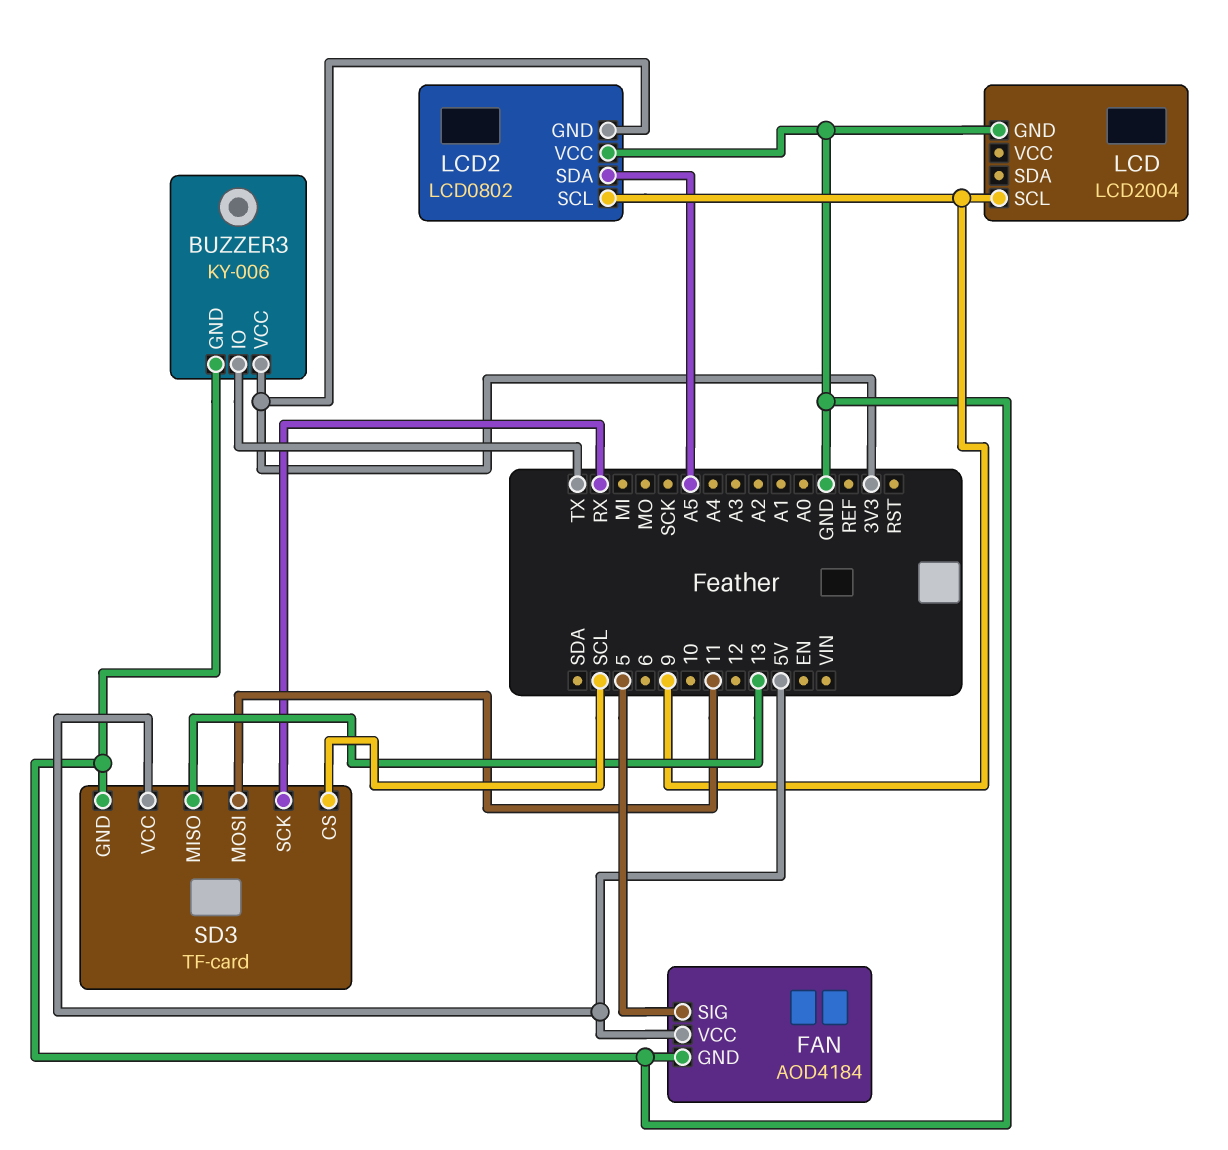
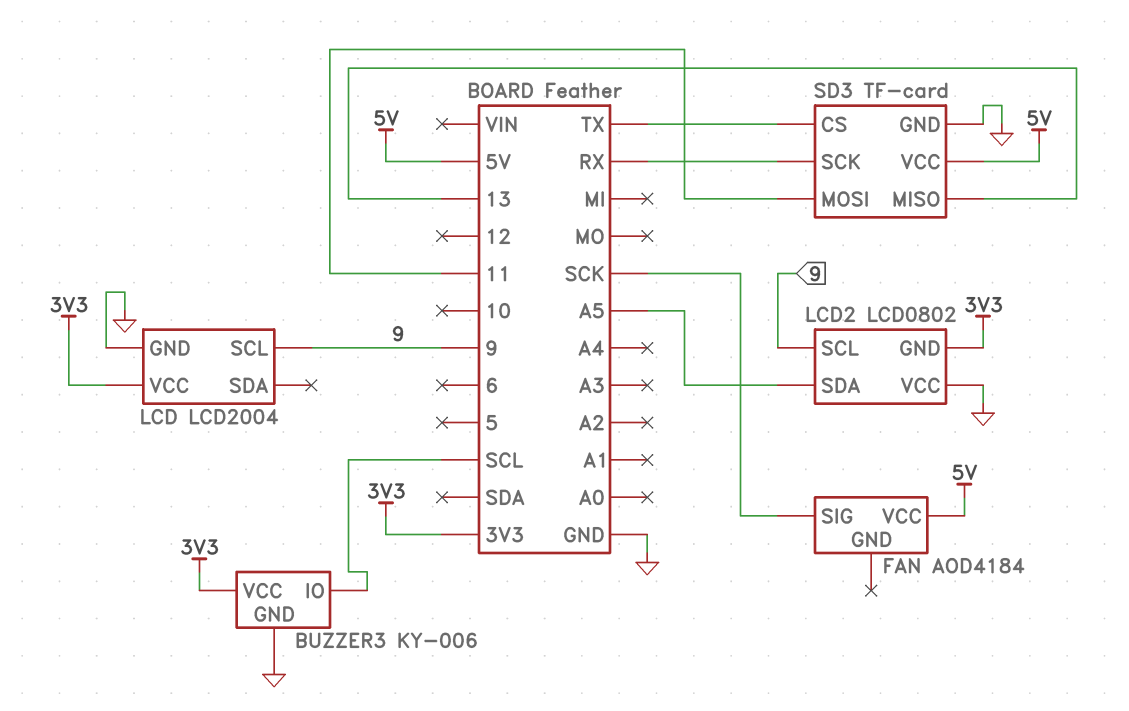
BUZZER3 pin IO: TX -> SCL
FAN pin GND: GND -> none
FAN pin SIG: 5 -> SCK
LCD pin VCC: none -> 3V3
SD3 pin CS: SCL -> TX

